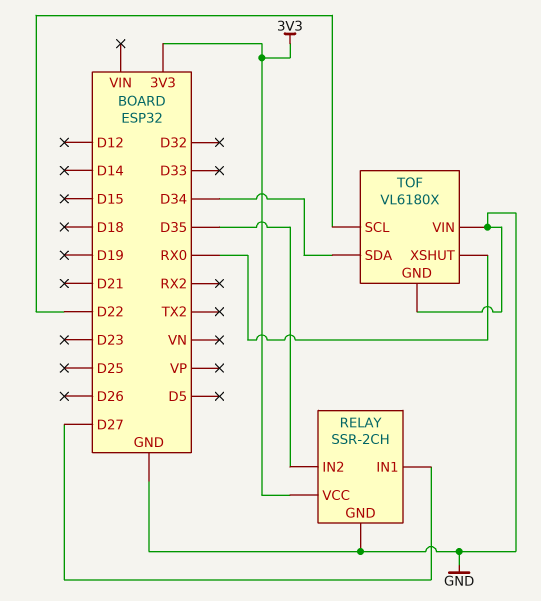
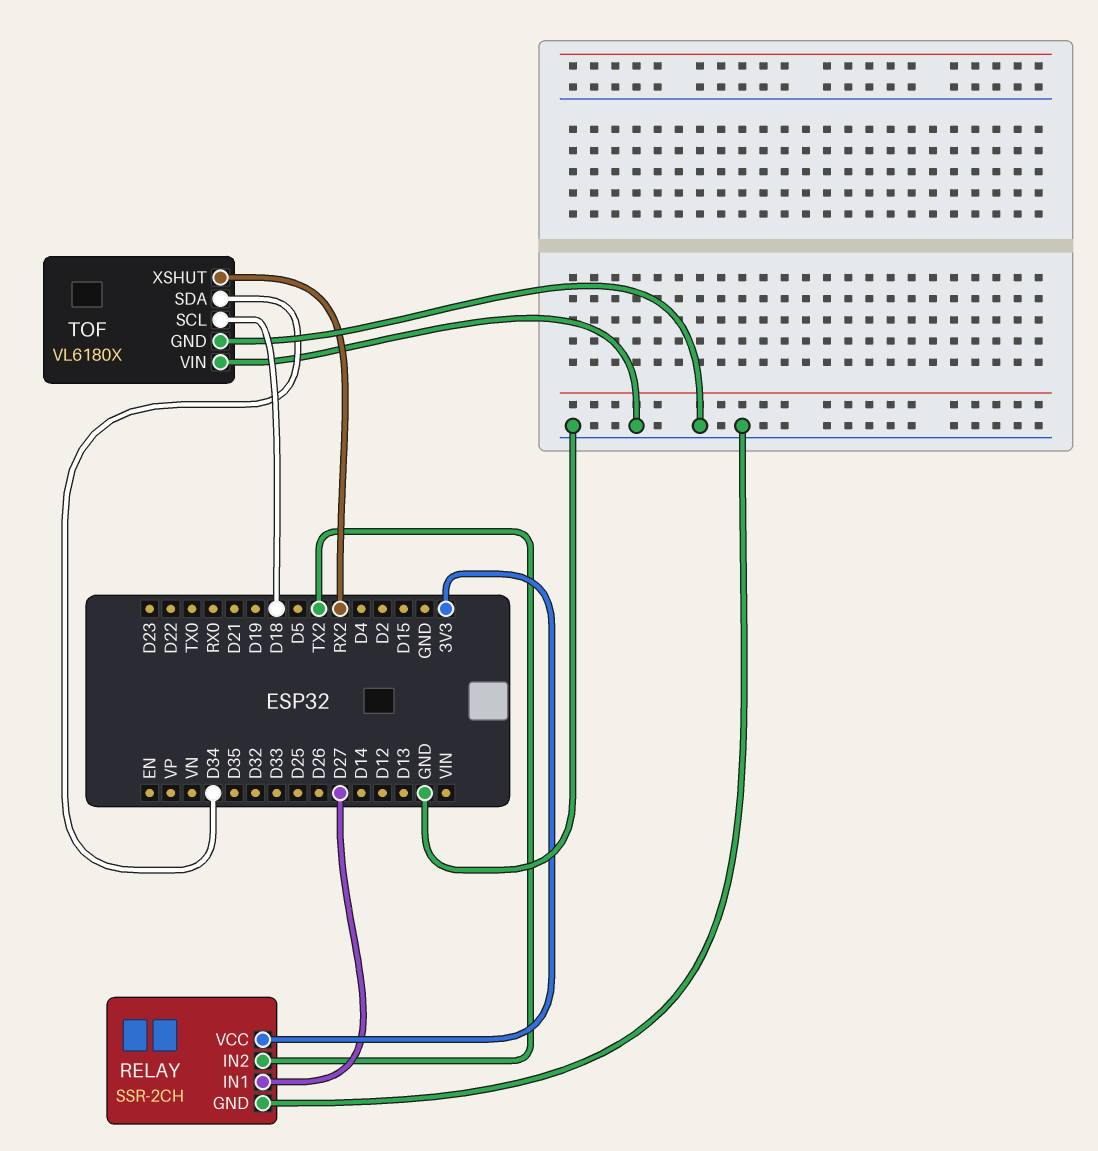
RELAY pin IN2: D35 -> TX2
TOF pin SCL: D22 -> D18
TOF pin XSHUT: RX0 -> RX2

